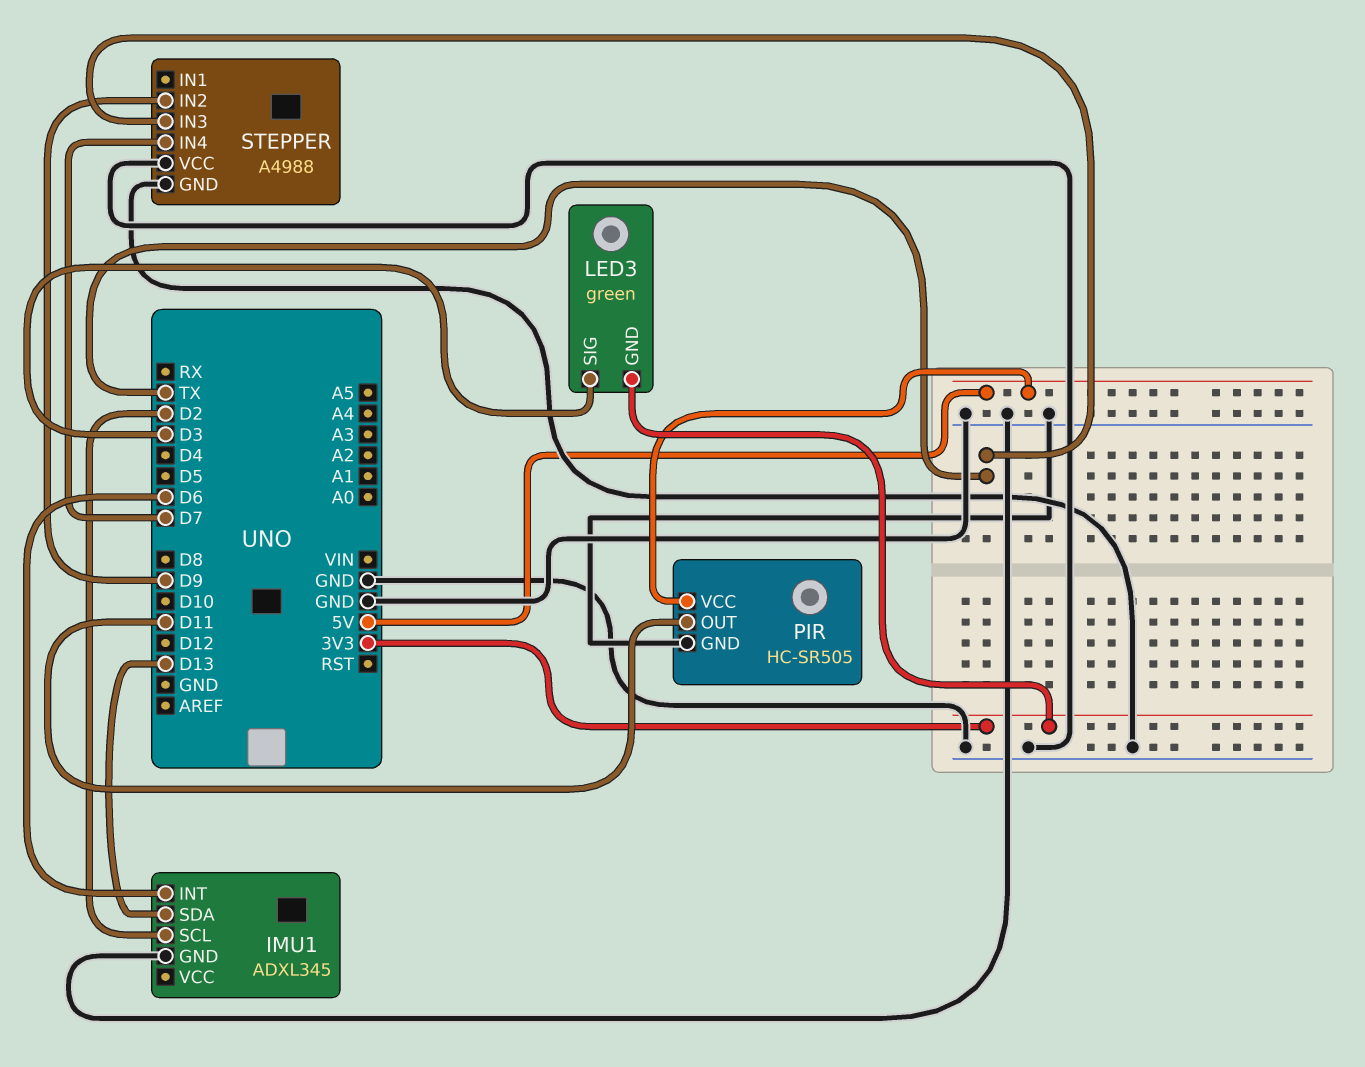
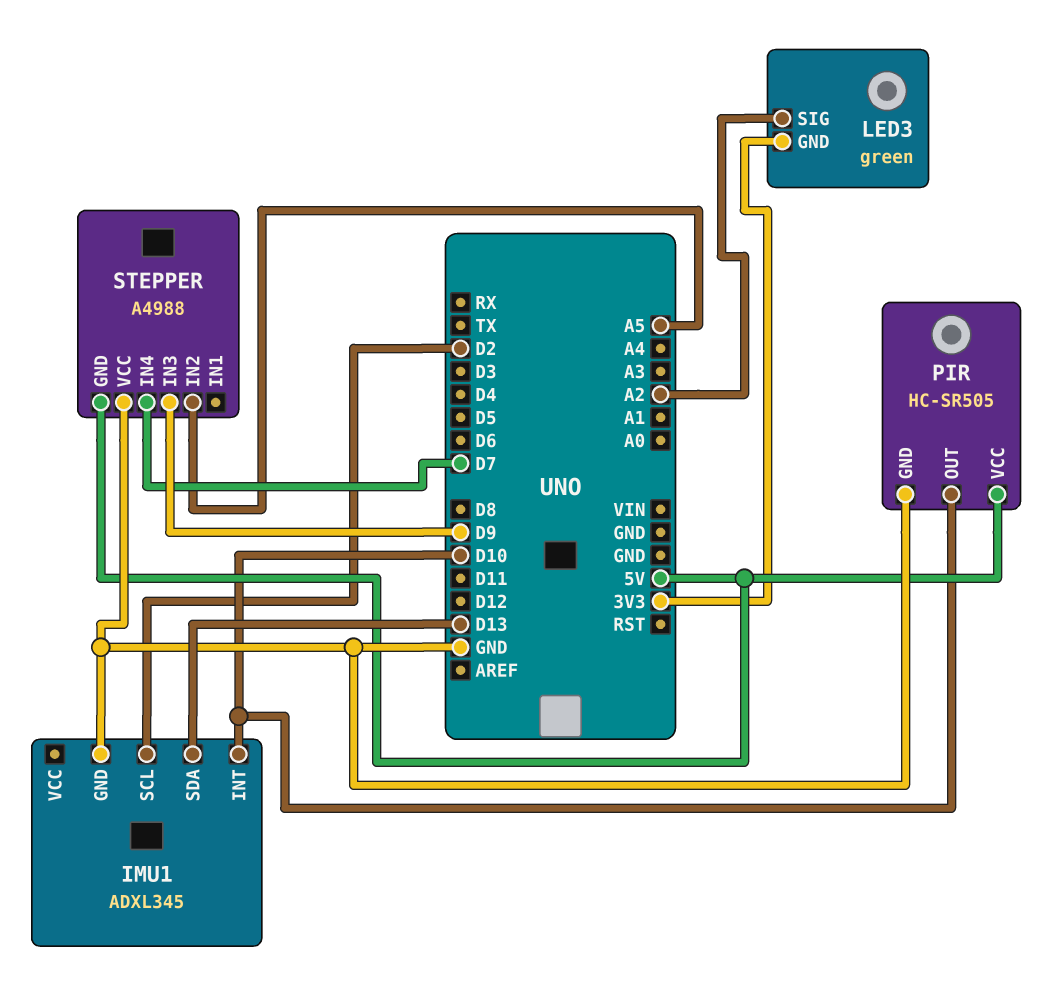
IMU1 pin INT: D6 -> D10
LED3 pin SIG: D3 -> A2
PIR pin OUT: D11 -> D10
STEPPER pin GND: GND -> 5V
STEPPER pin IN2: D9 -> A5
STEPPER pin IN3: TX -> D9

